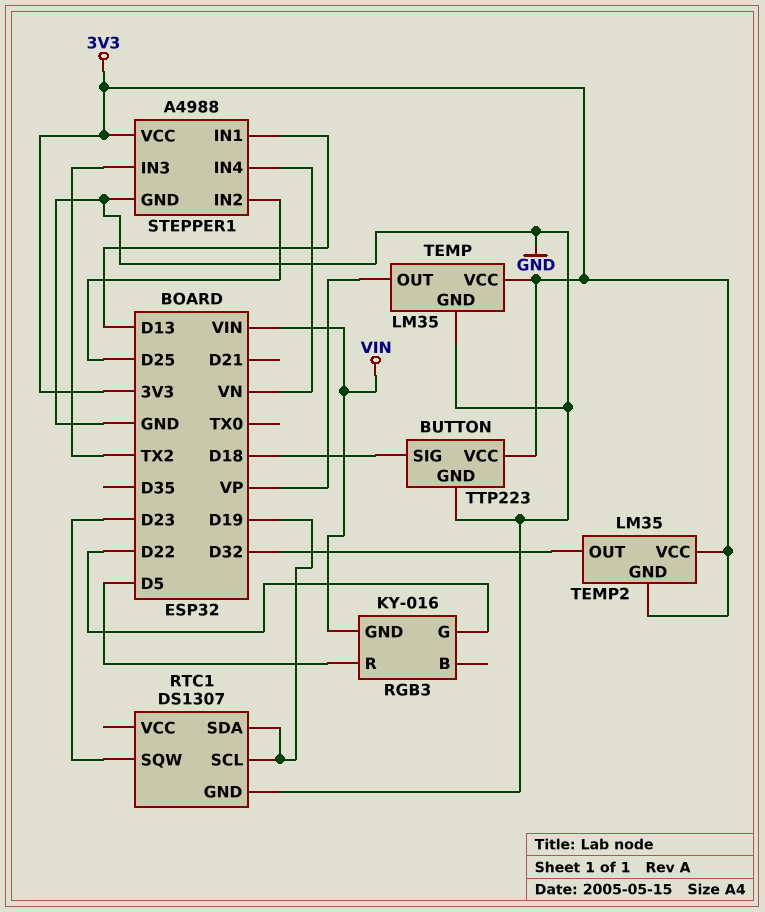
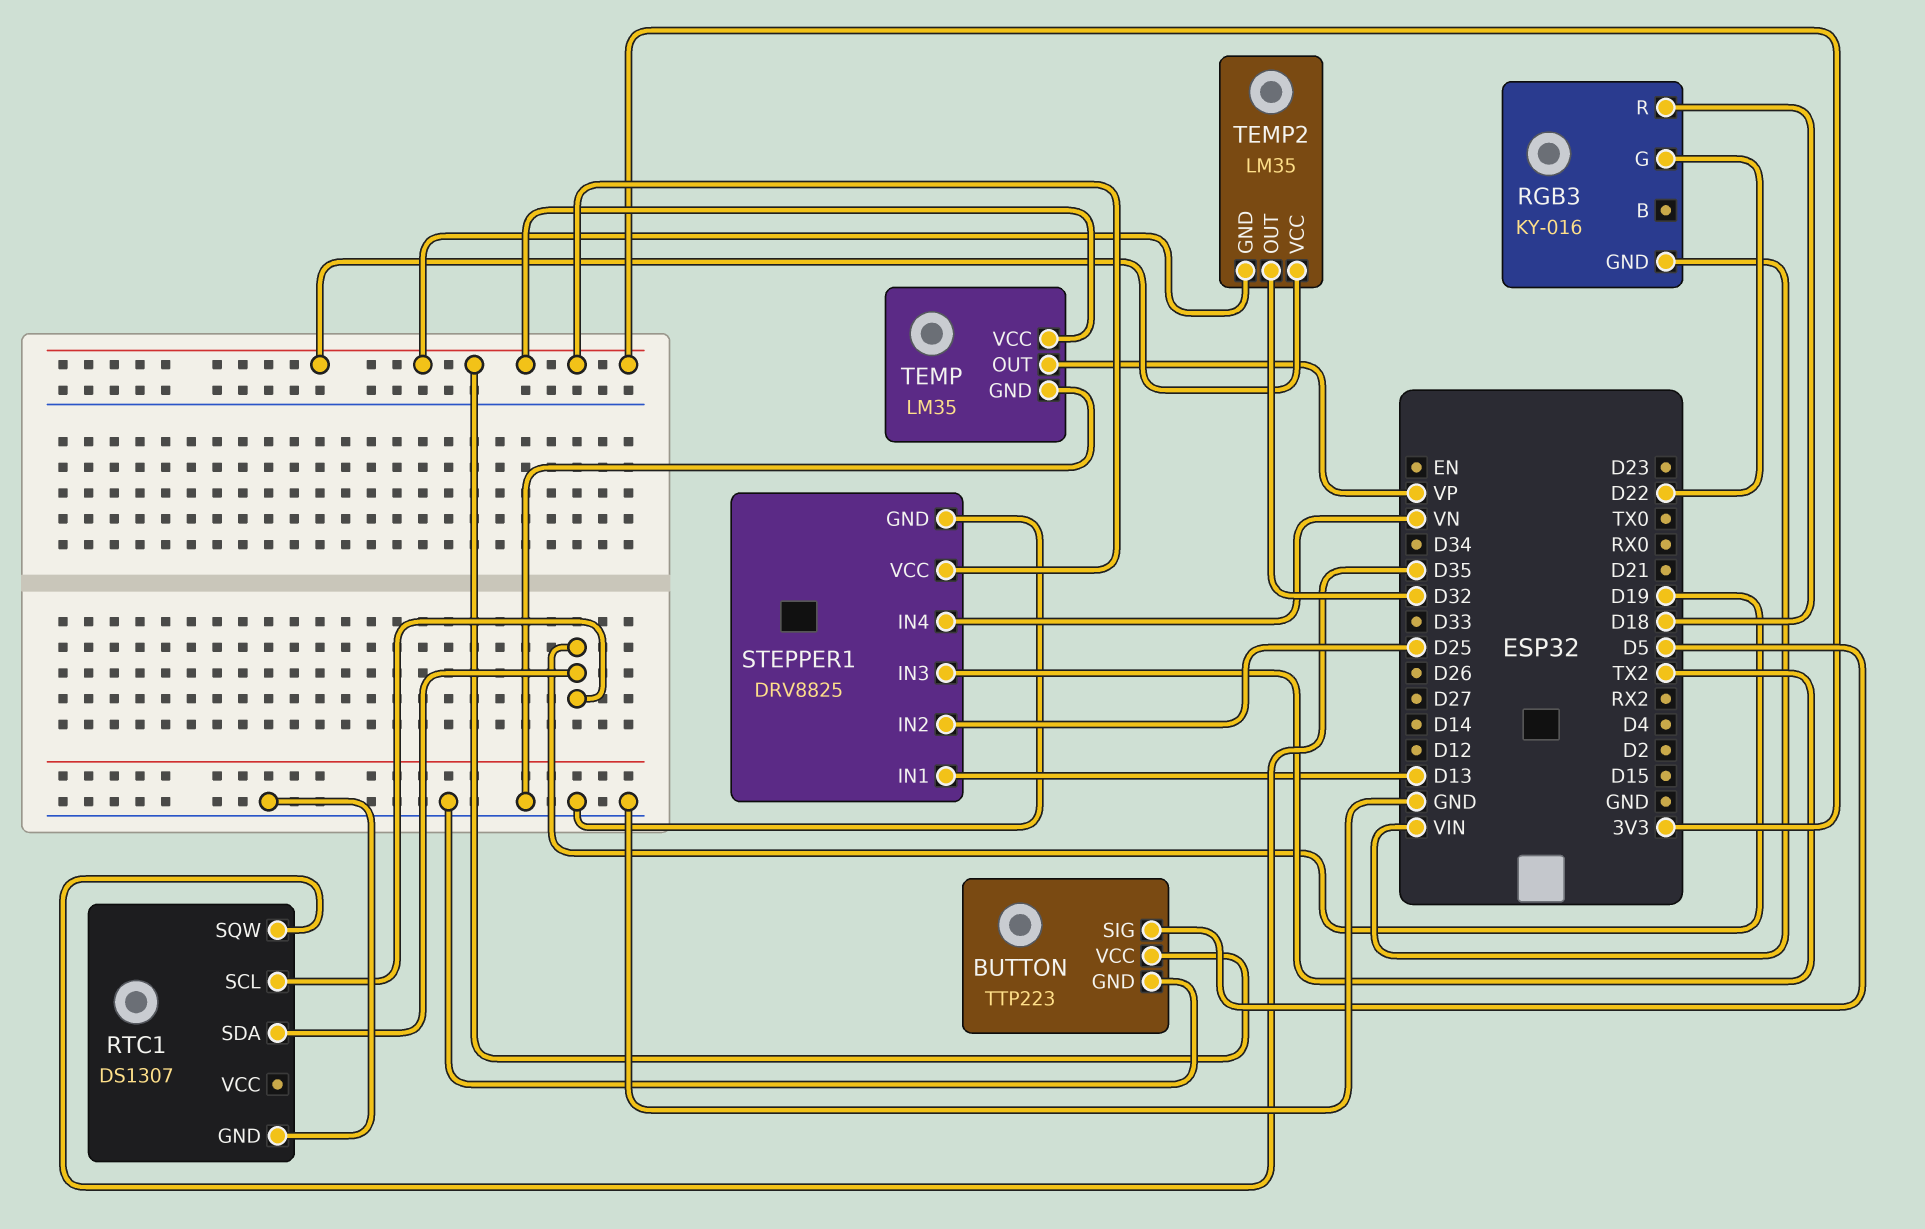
BUTTON pin SIG: D18 -> D5
RGB3 pin R: D5 -> D18
RTC1 pin SQW: D23 -> D35
STEPPER1: A4988 -> DRV8825

